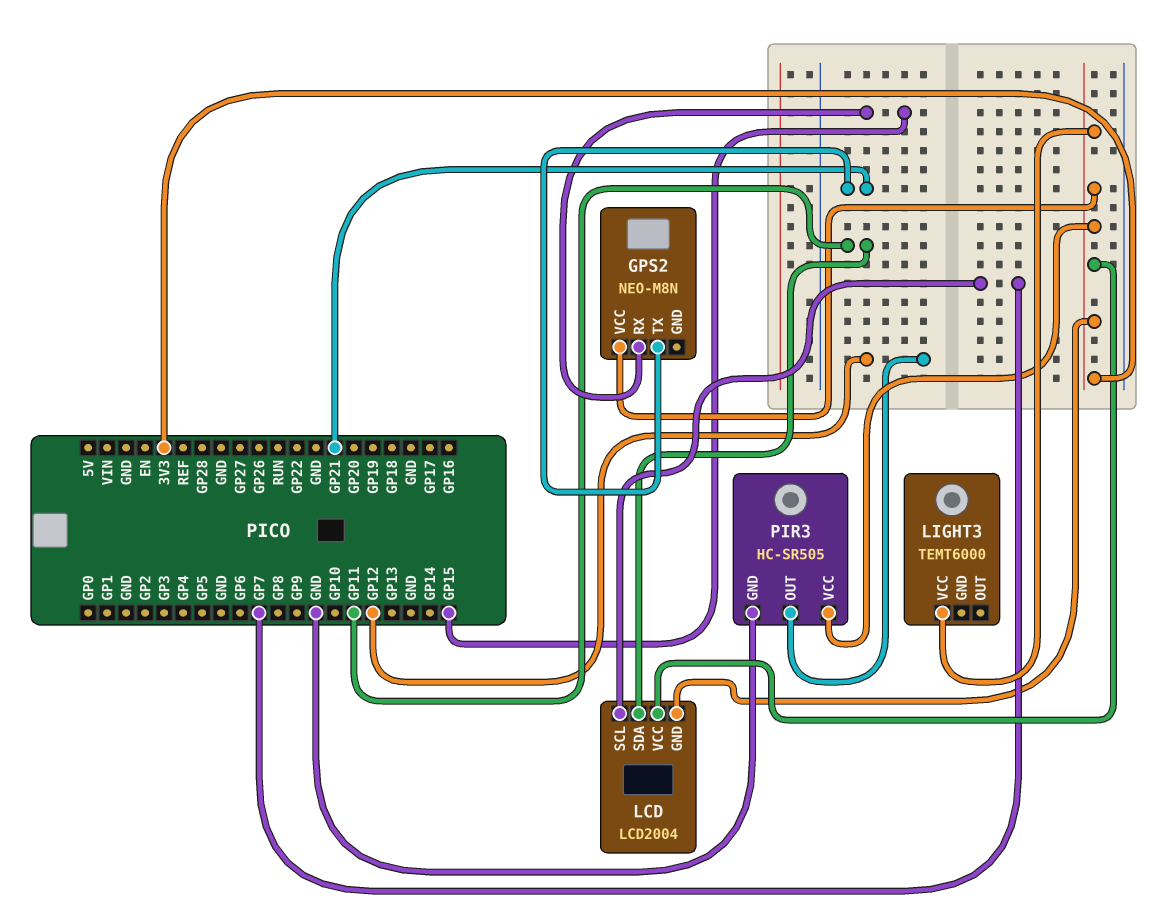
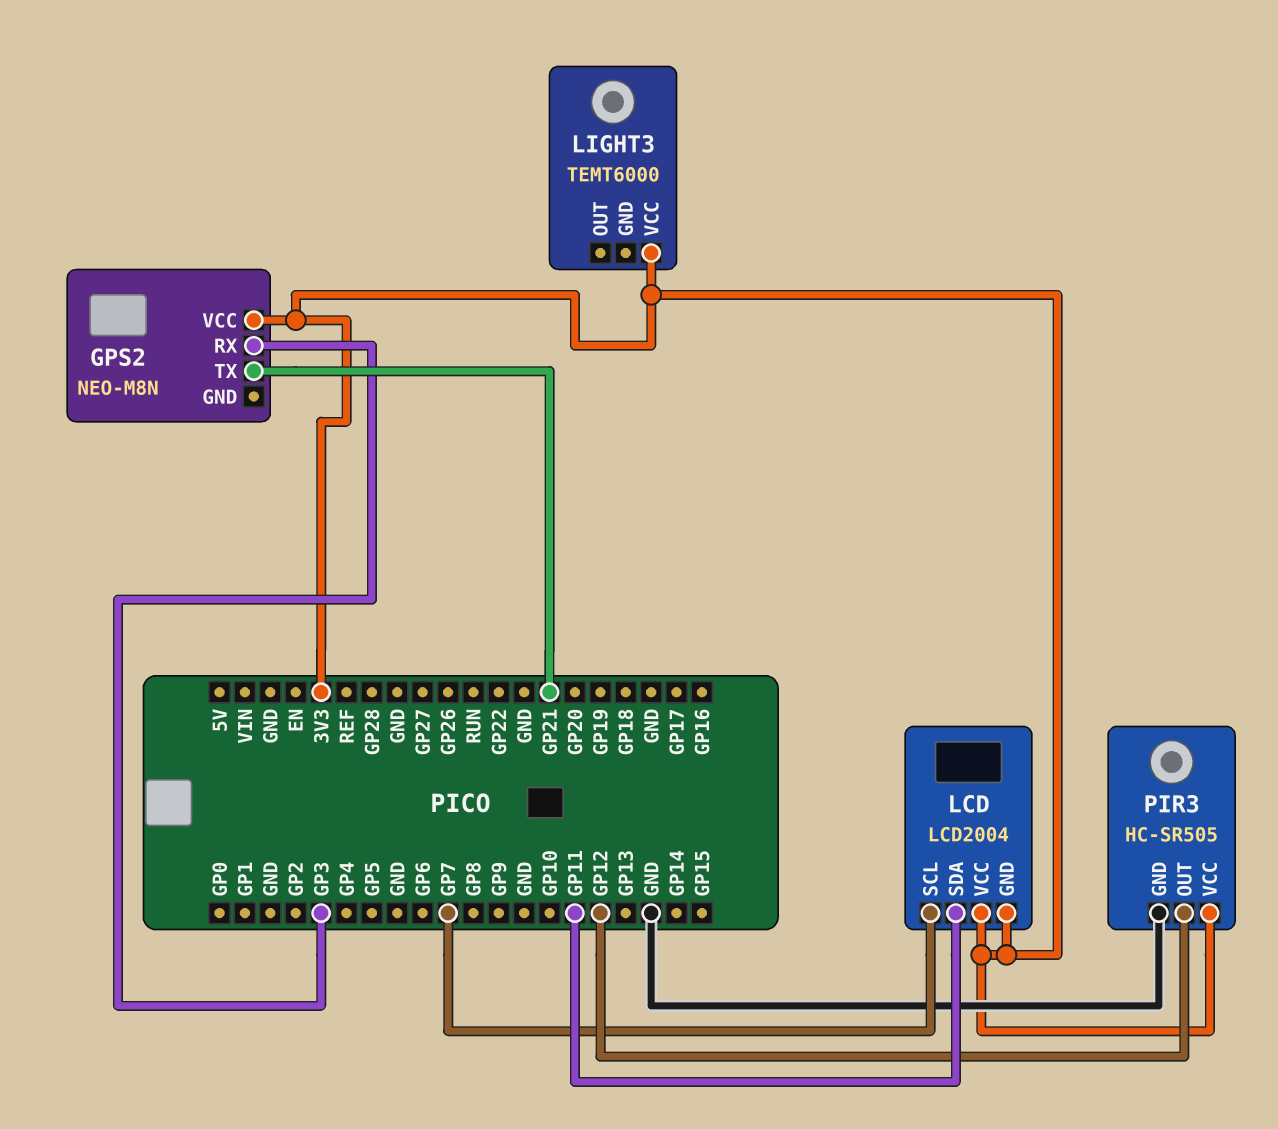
GPS2 pin RX: GP15 -> GP3

